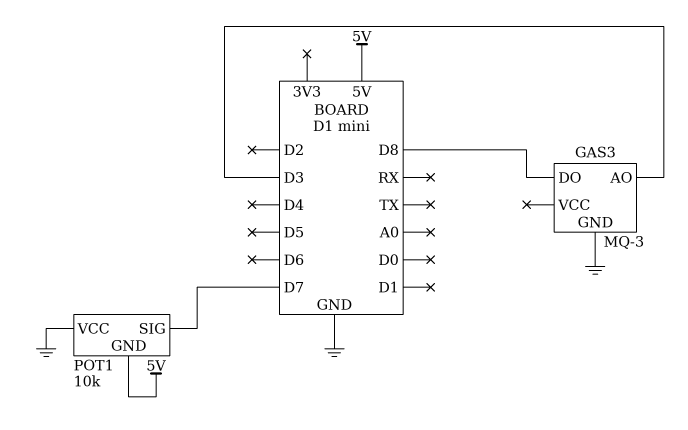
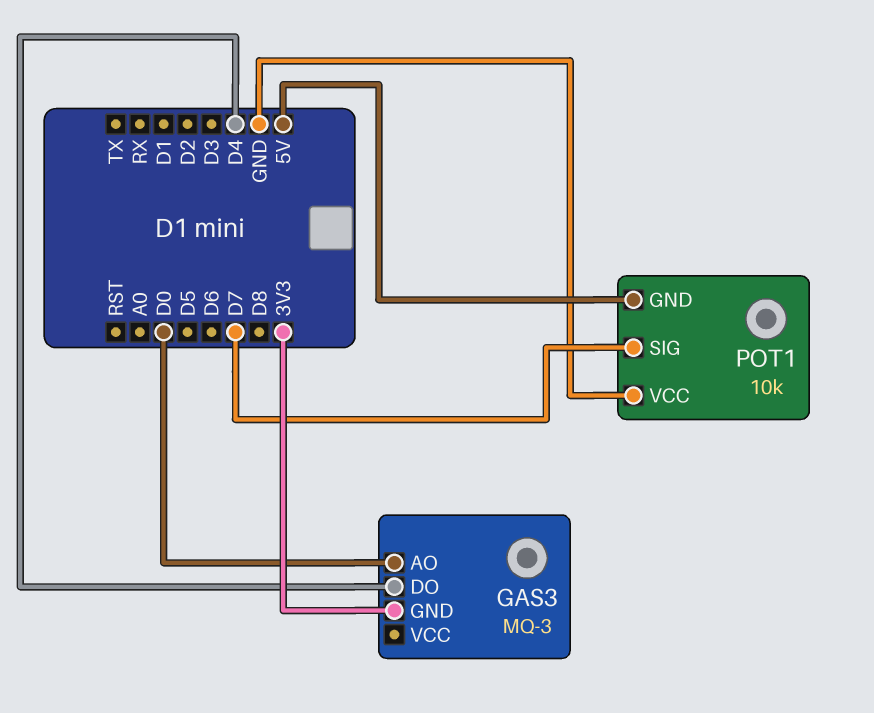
GAS3 pin AO: D3 -> D0
GAS3 pin DO: D8 -> D4
GAS3 pin GND: GND -> 3V3

